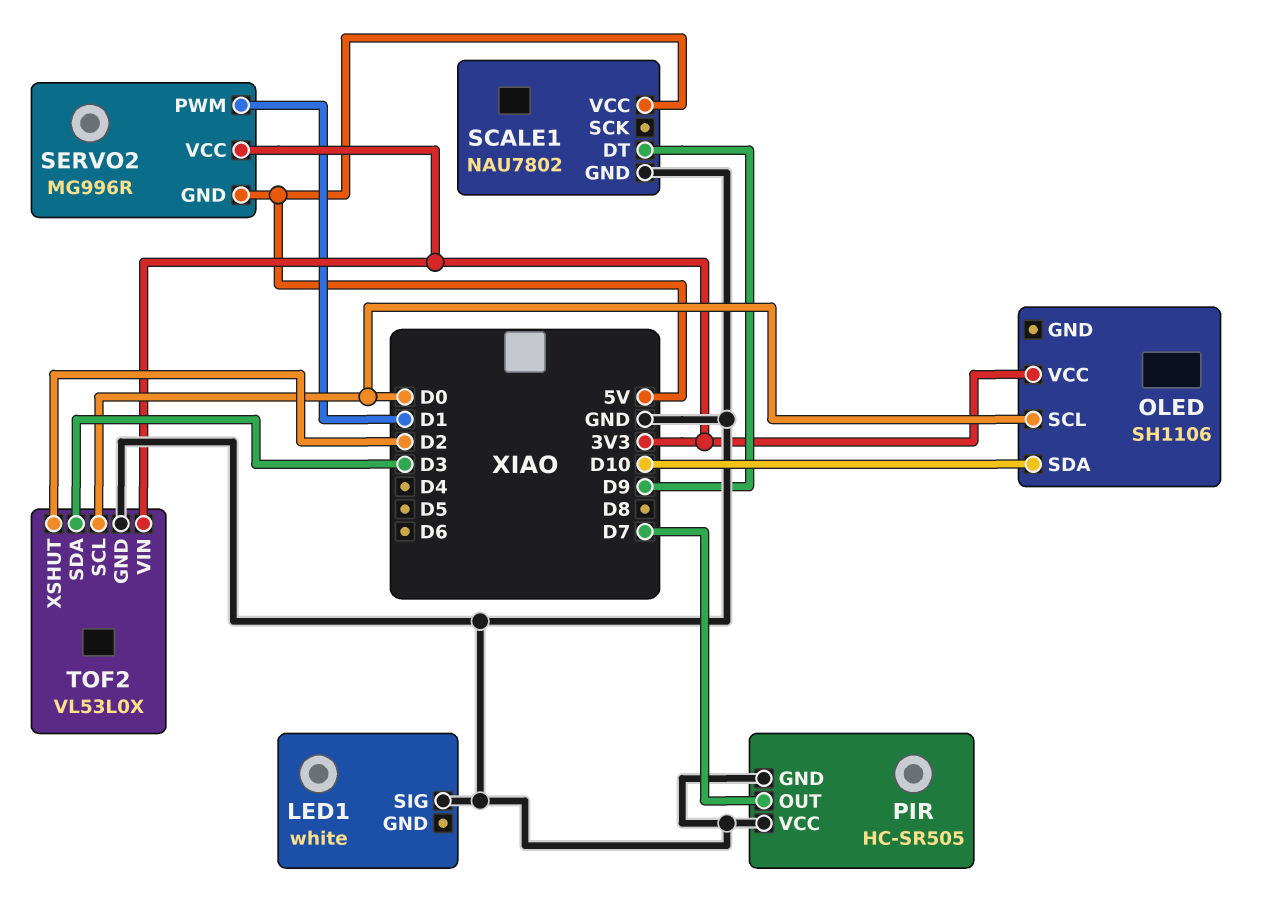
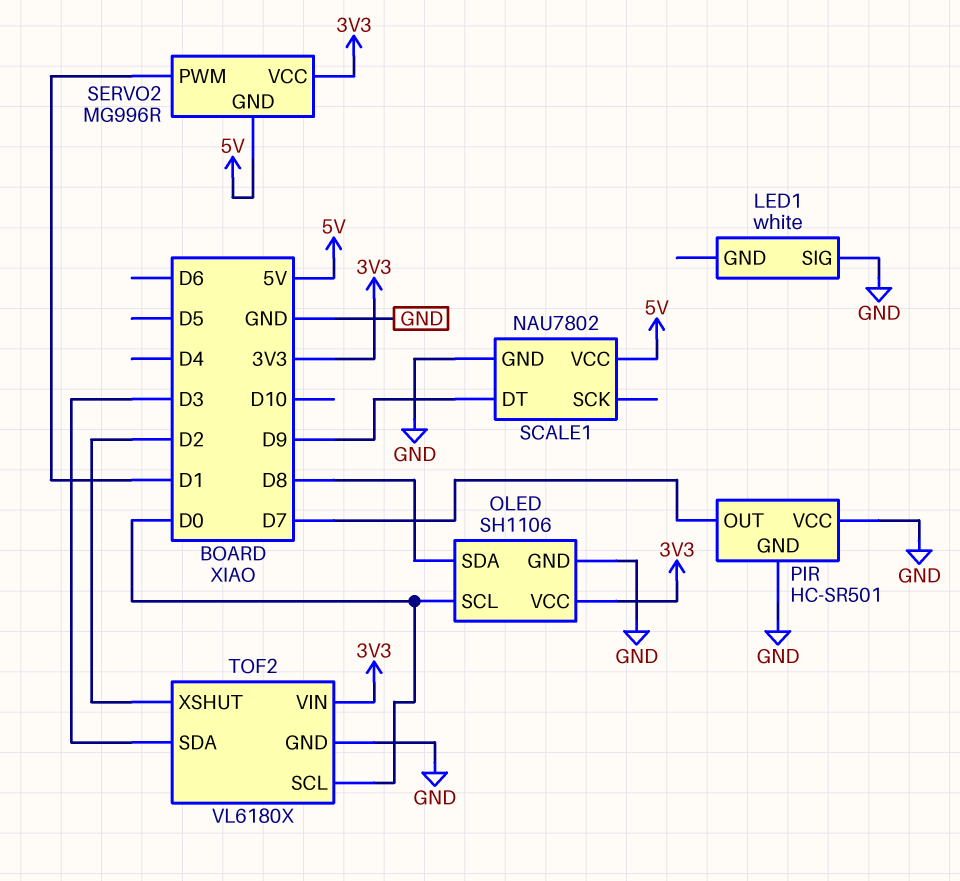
OLED pin GND: none -> GND
OLED pin SDA: D10 -> D8
PIR: HC-SR505 -> HC-SR501
TOF2: VL53L0X -> VL6180X

